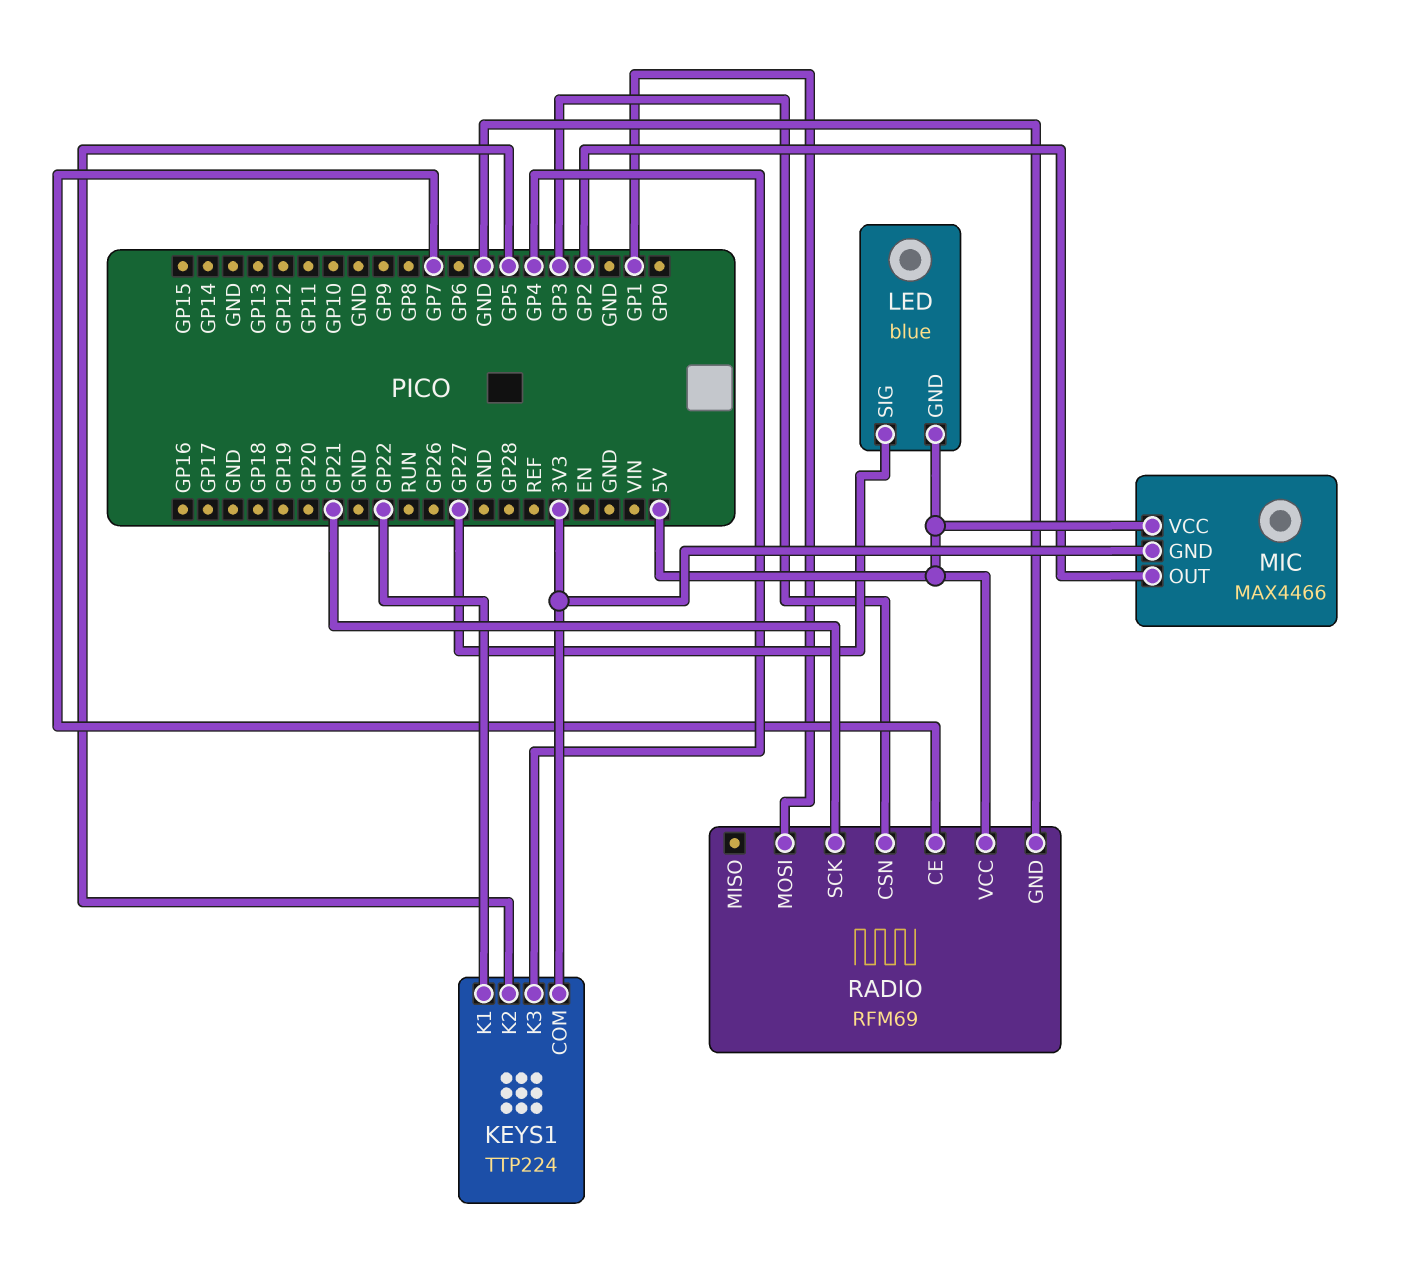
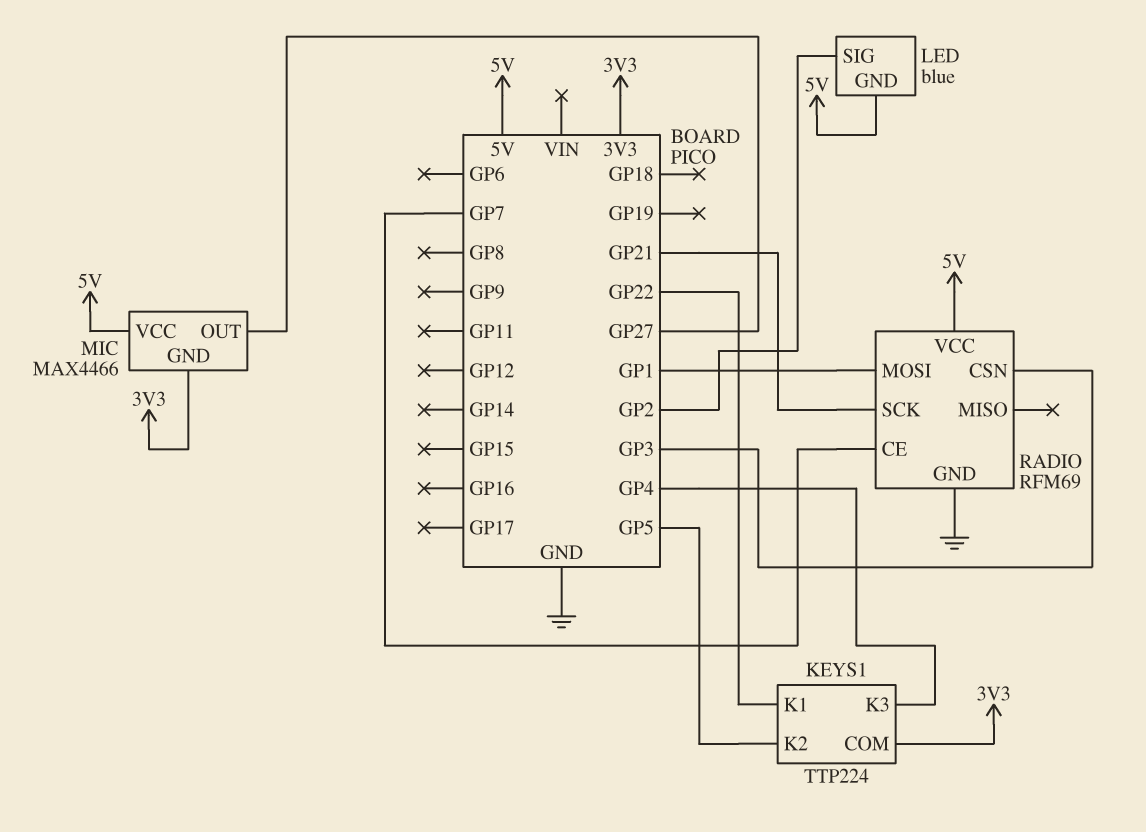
LED pin SIG: GP27 -> GP2
MIC pin OUT: GP2 -> GP27

